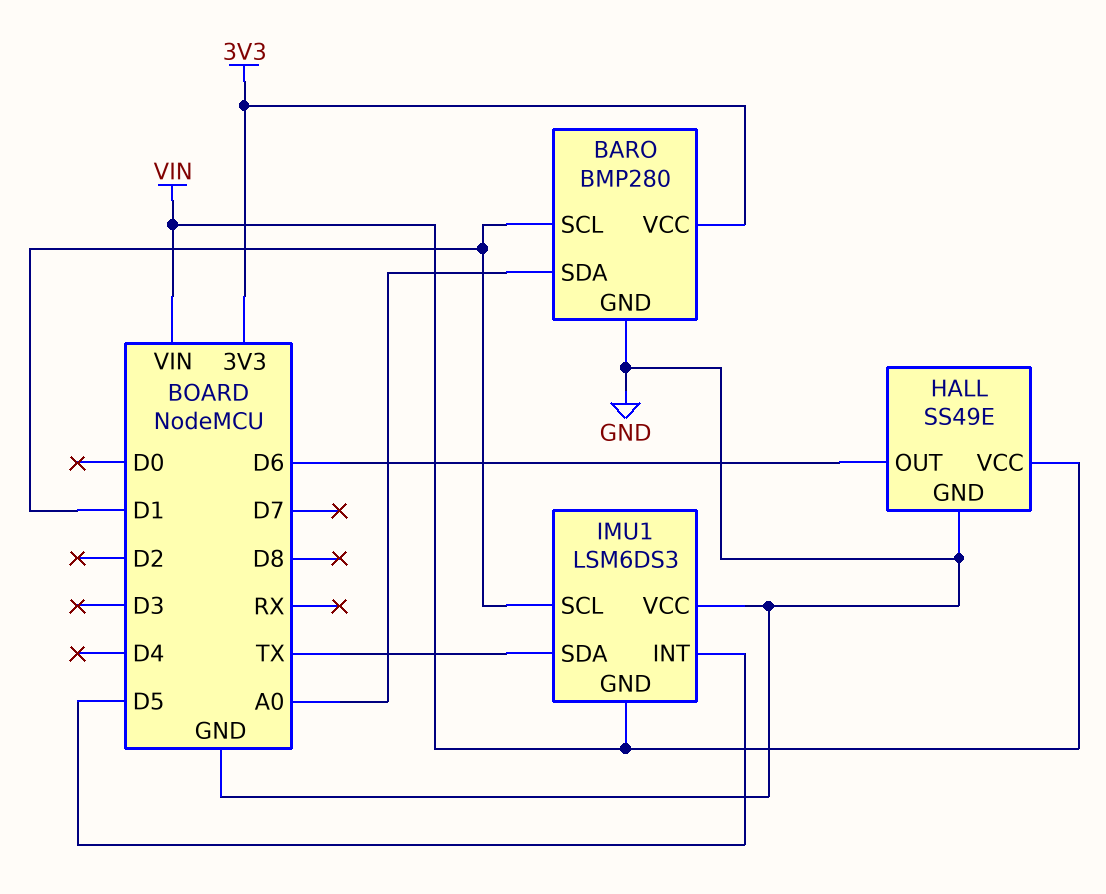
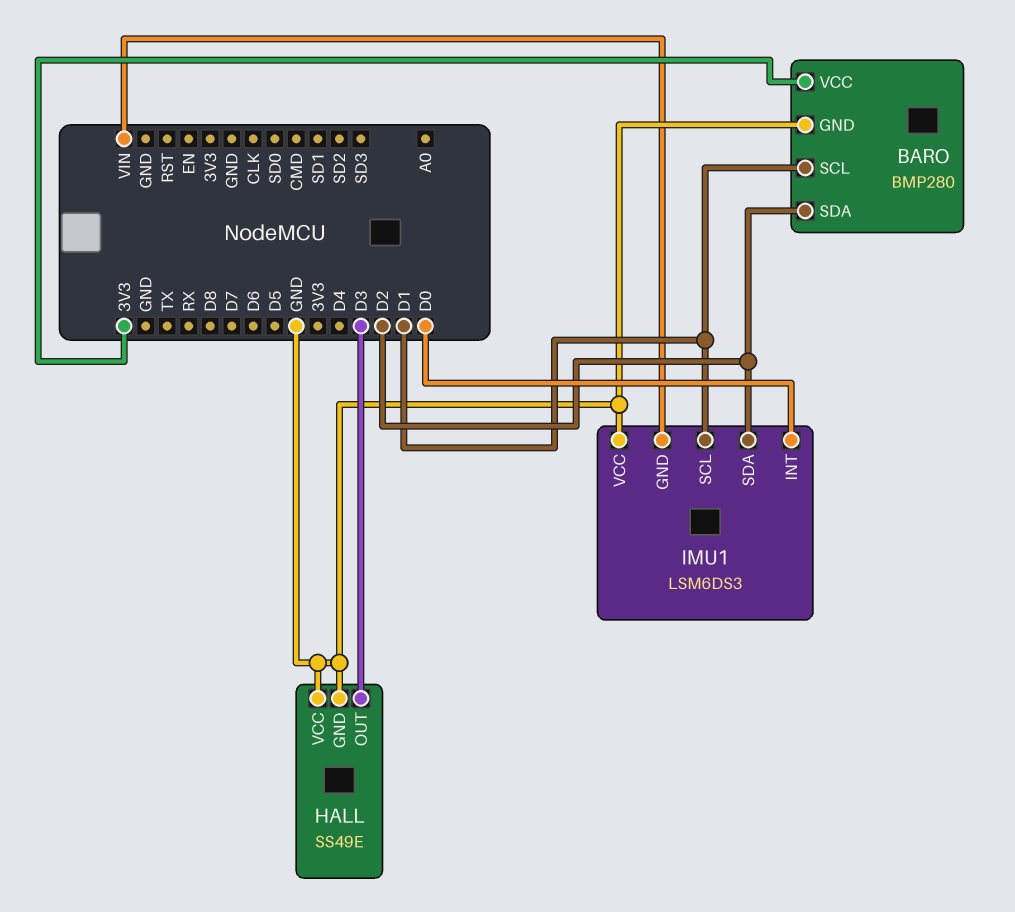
BARO pin SDA: A0 -> D2
HALL pin OUT: D6 -> D3
HALL pin VCC: VIN -> GND
IMU1 pin INT: D5 -> D0
IMU1 pin SDA: TX -> D2

